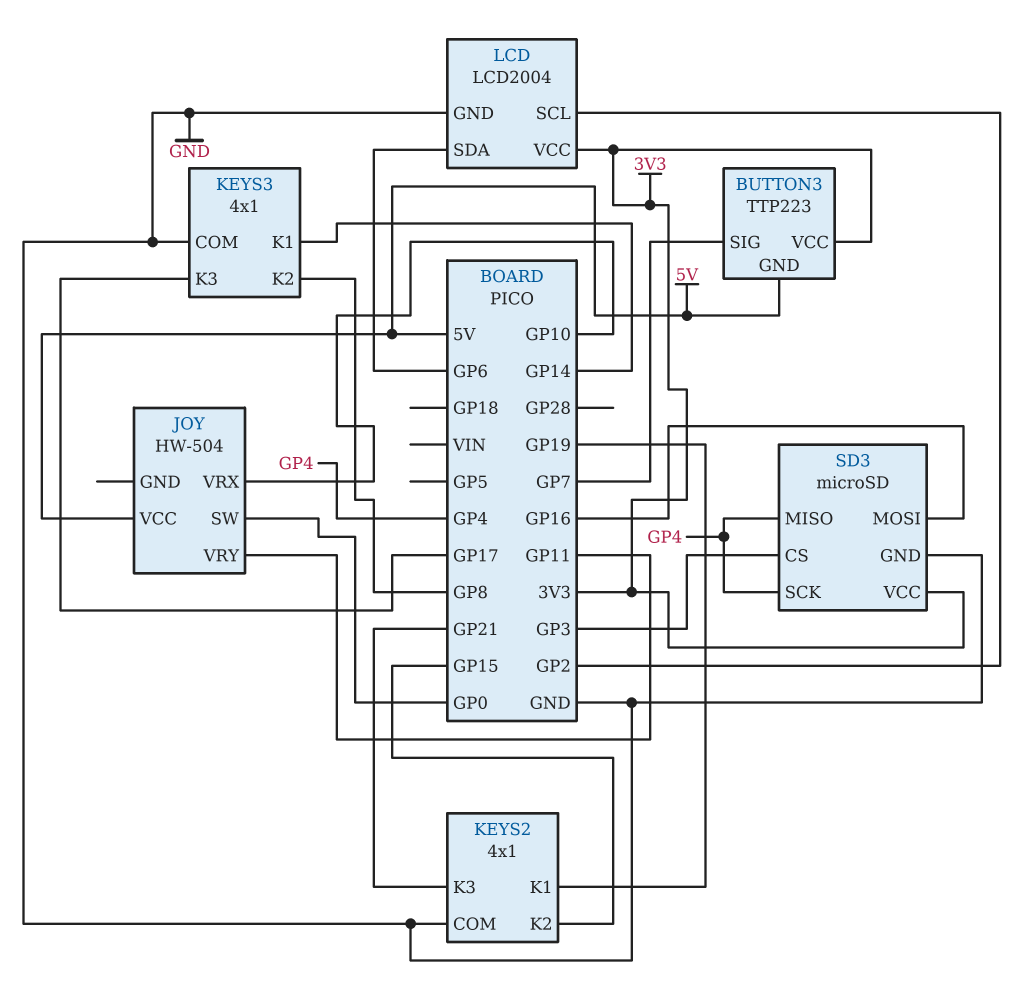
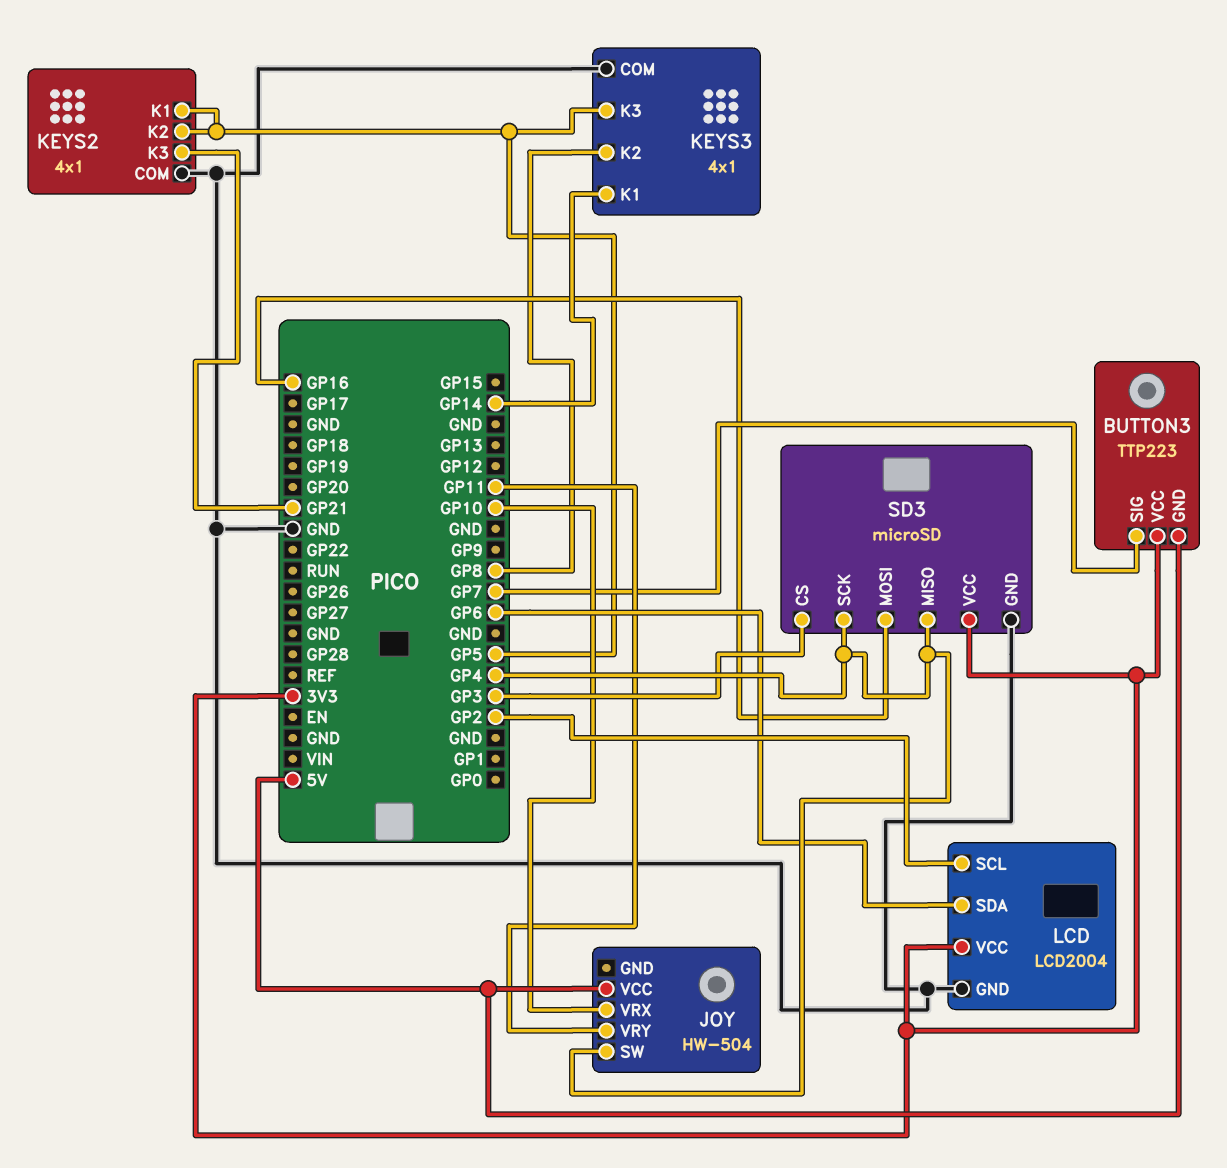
JOY pin SW: GP0 -> GP4
KEYS2 pin K1: GP19 -> GP5
KEYS2 pin K2: GP15 -> GP5
KEYS3 pin K3: GP17 -> GP5

